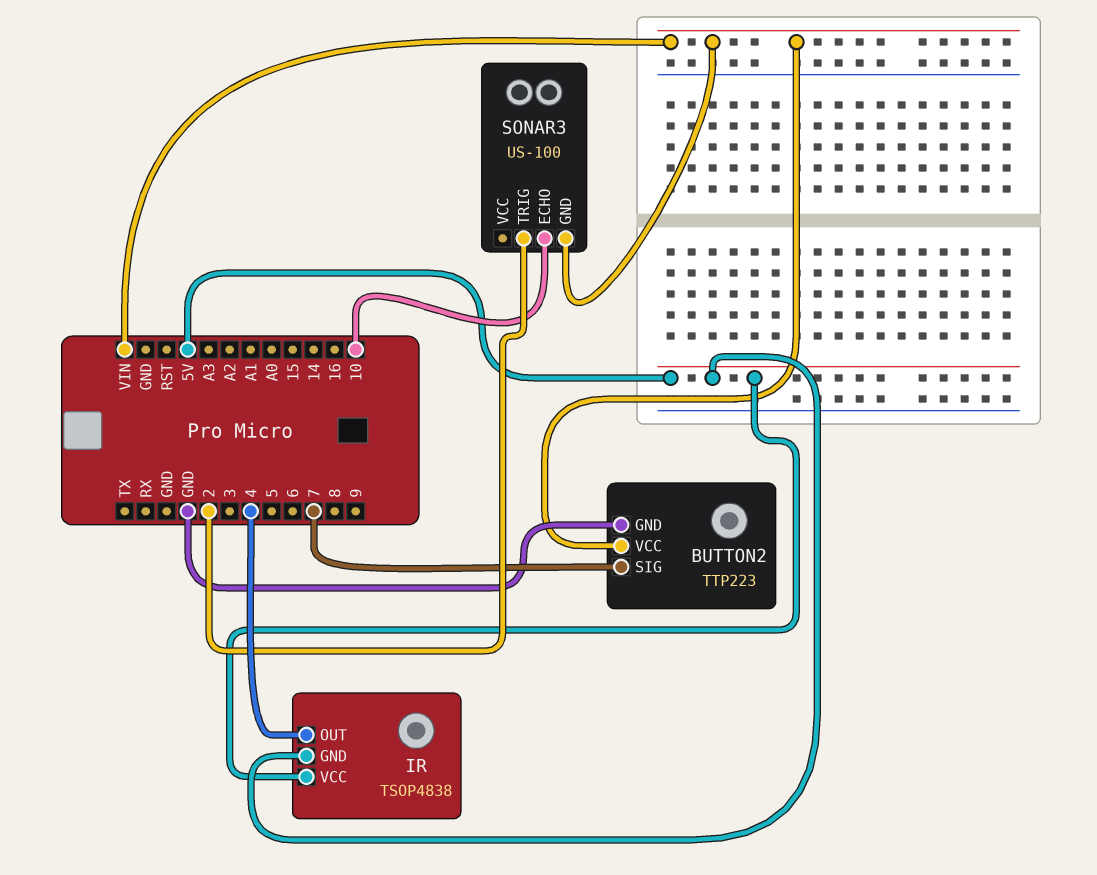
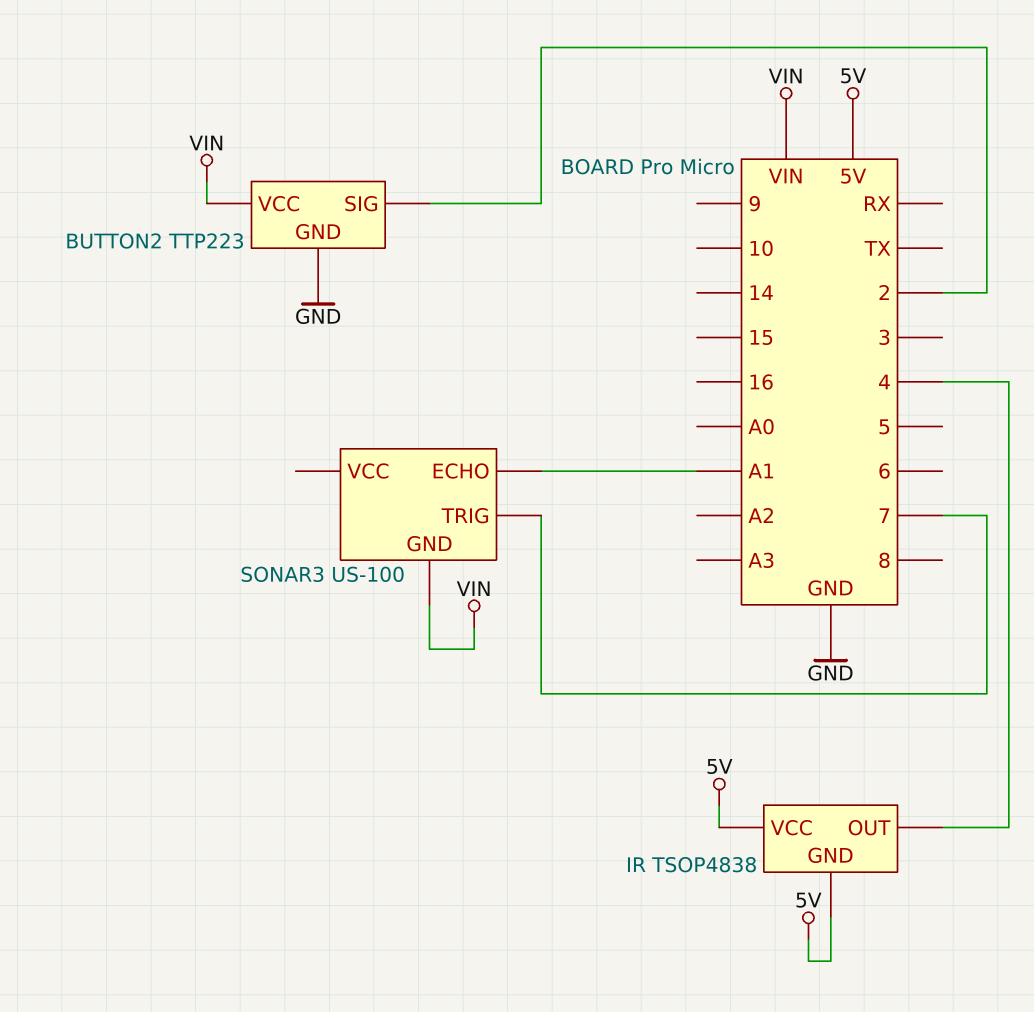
BUTTON2 pin SIG: 7 -> 2
SONAR3 pin ECHO: 10 -> A1
SONAR3 pin TRIG: 2 -> 7

